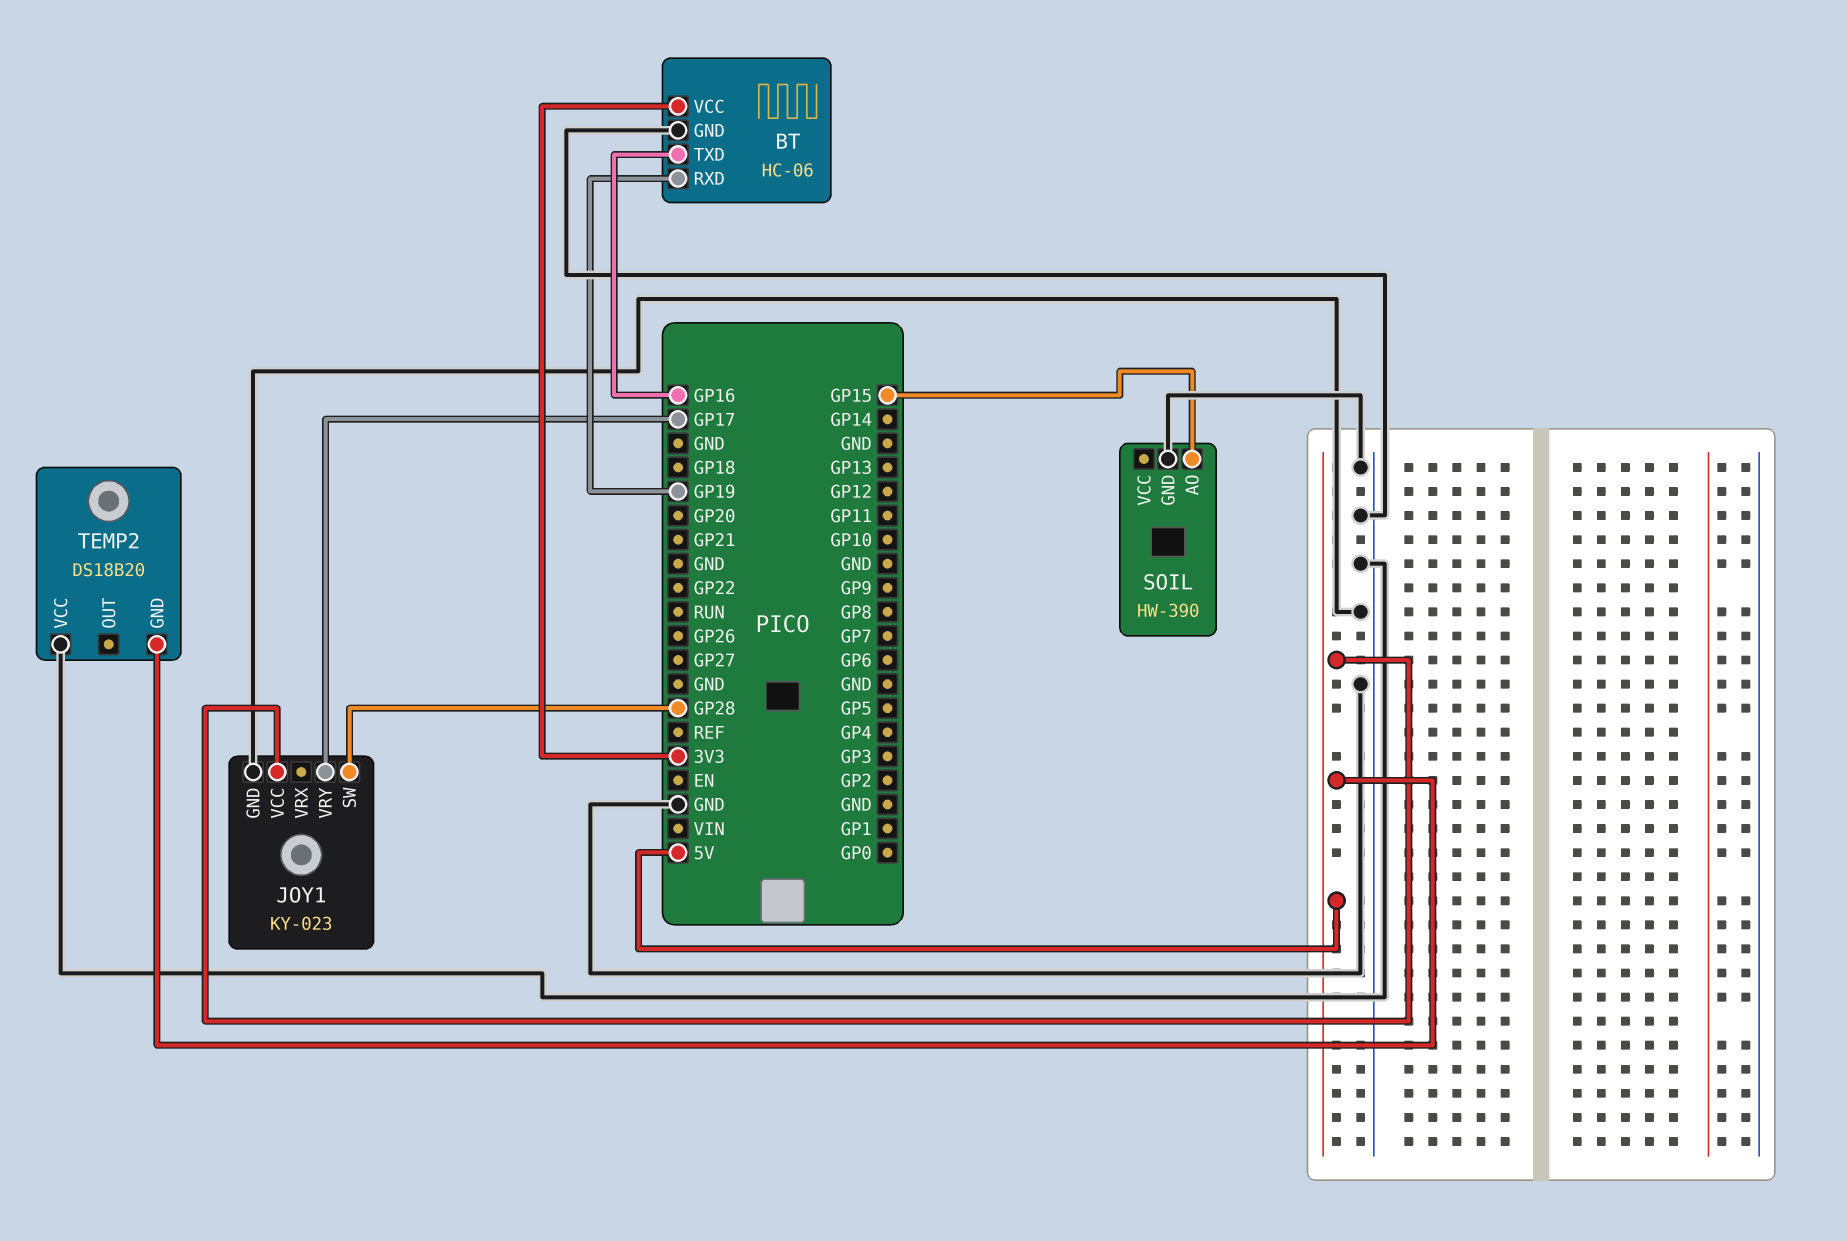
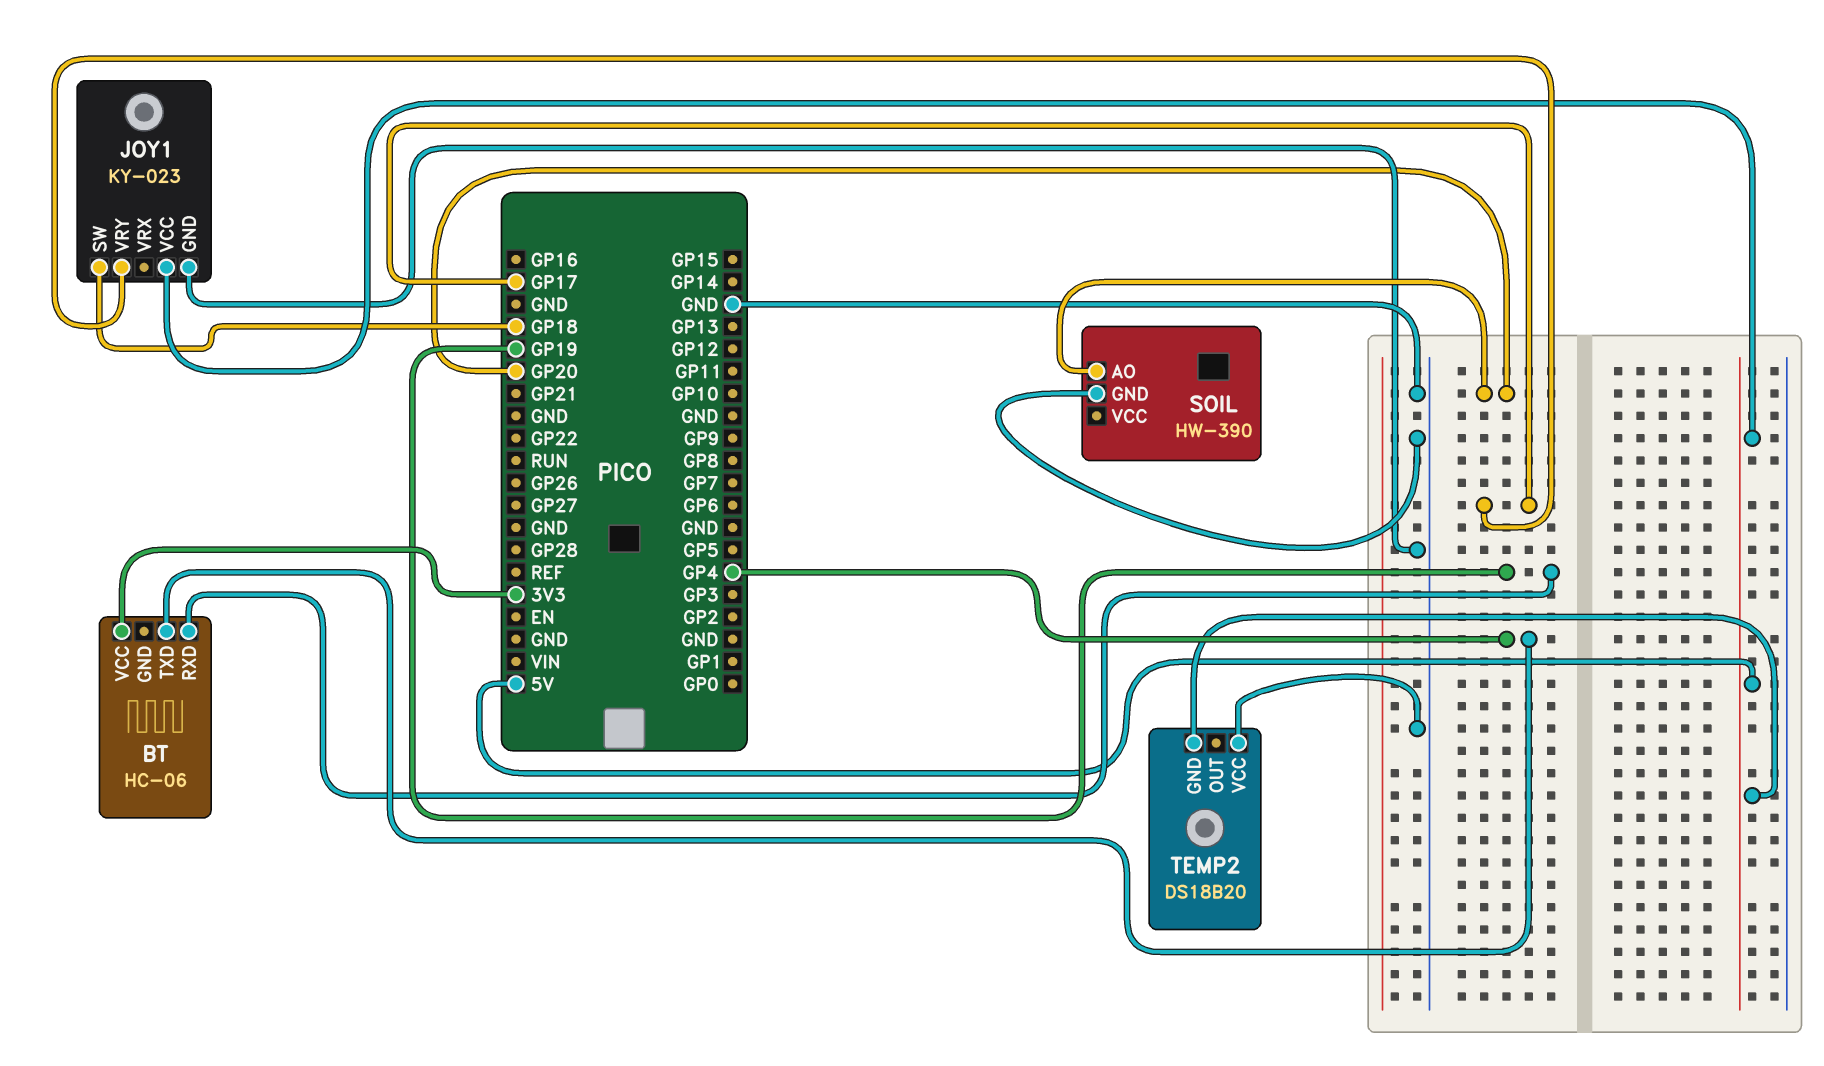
BT pin GND: GND -> none
BT pin TXD: GP16 -> GP4
JOY1 pin SW: GP28 -> GP18
SOIL pin AO: GP15 -> GP20

